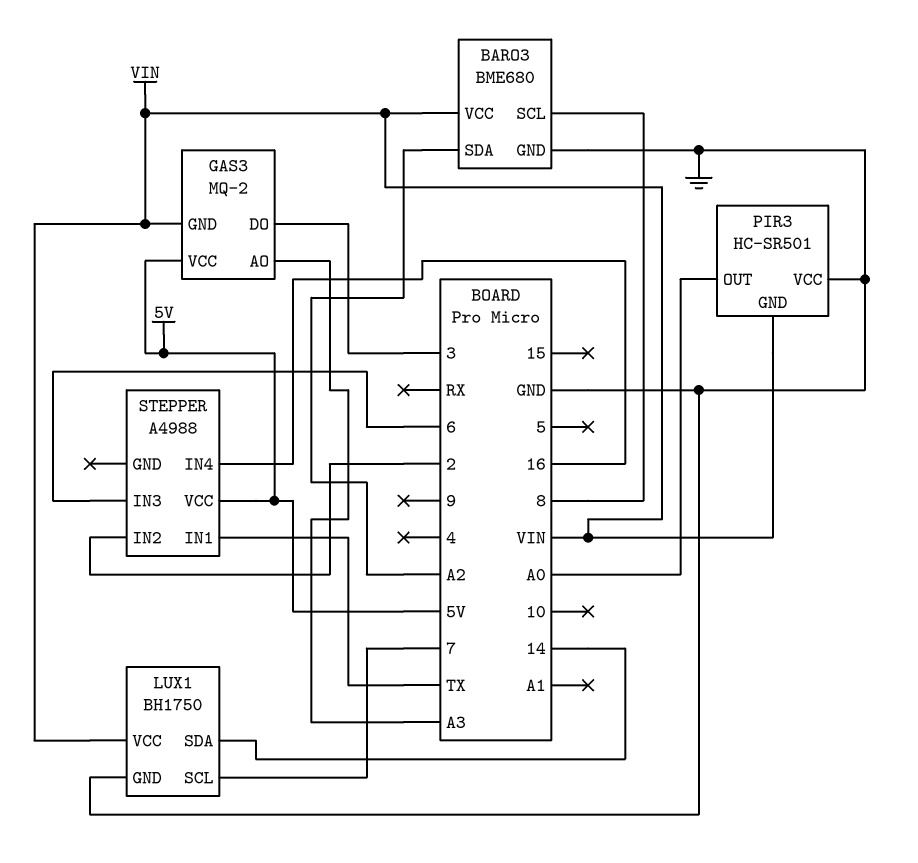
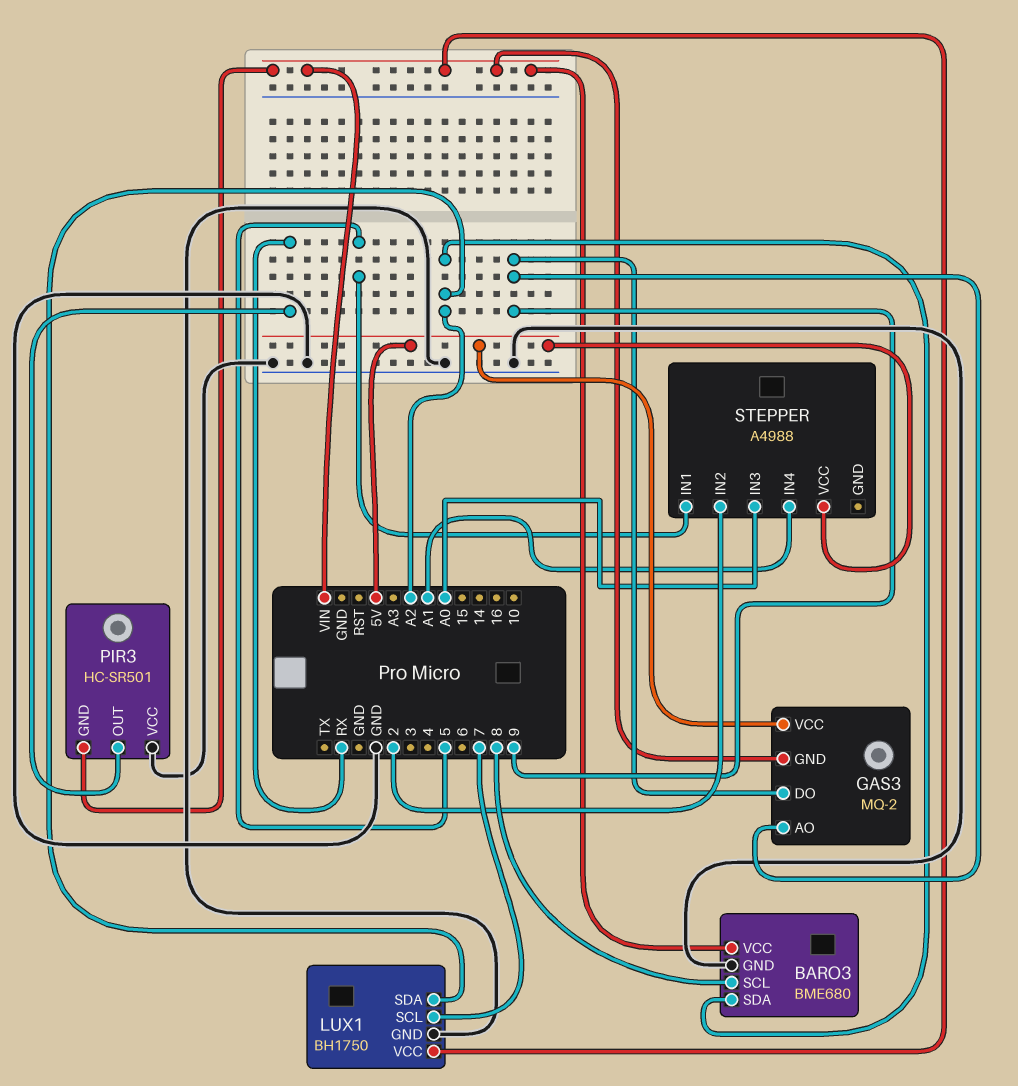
GAS3 pin AO: A3 -> 9
GAS3 pin DO: 3 -> 9
LUX1 pin SDA: 14 -> A2
PIR3 pin OUT: A0 -> RX
STEPPER pin IN1: TX -> 5
STEPPER pin IN3: 6 -> A0
STEPPER pin IN4: 16 -> A1

